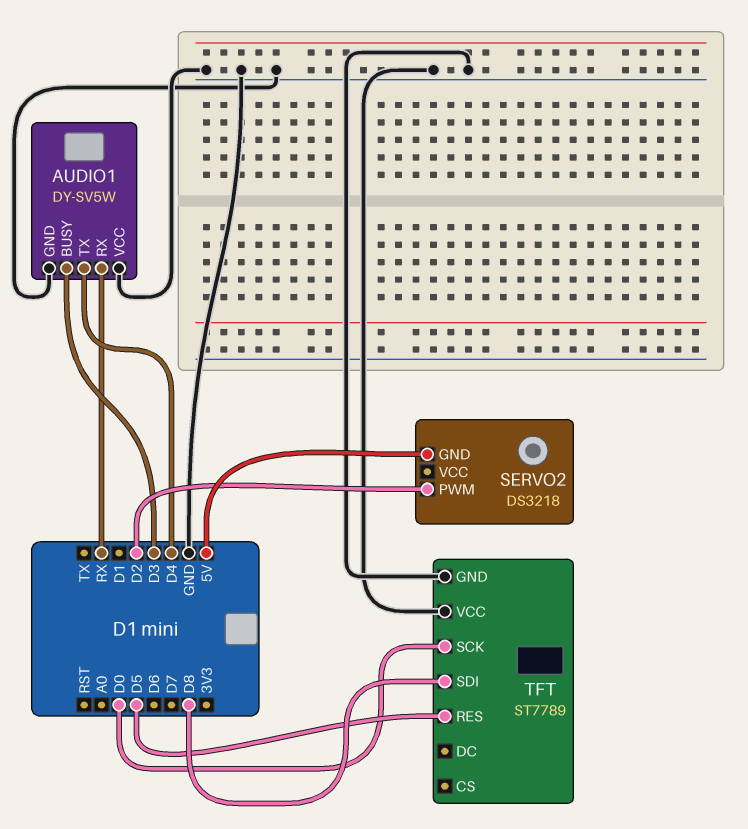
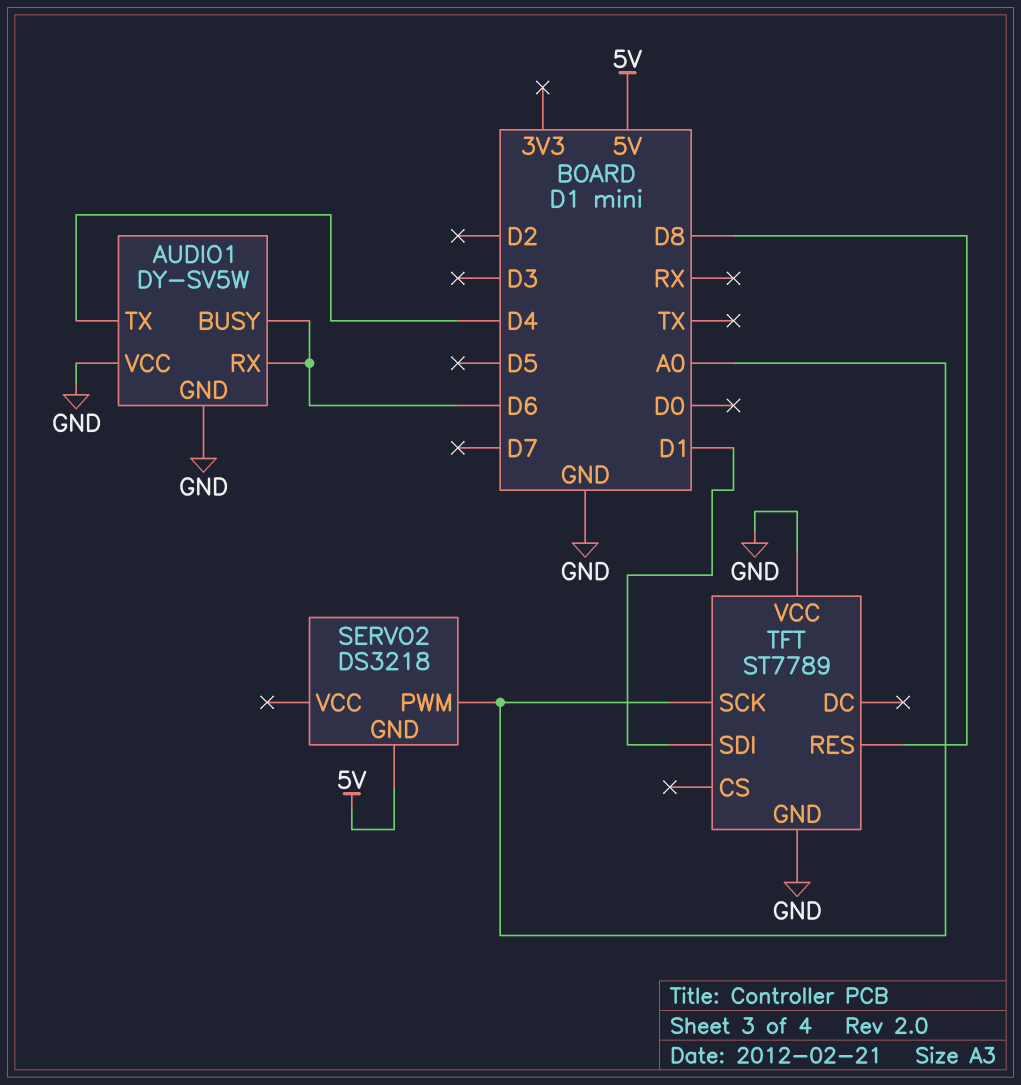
AUDIO1 pin BUSY: D3 -> D6
AUDIO1 pin RX: RX -> D6
SERVO2 pin PWM: D2 -> A0
TFT pin RES: D5 -> D8
TFT pin SCK: D0 -> A0
TFT pin SDI: D8 -> D1

